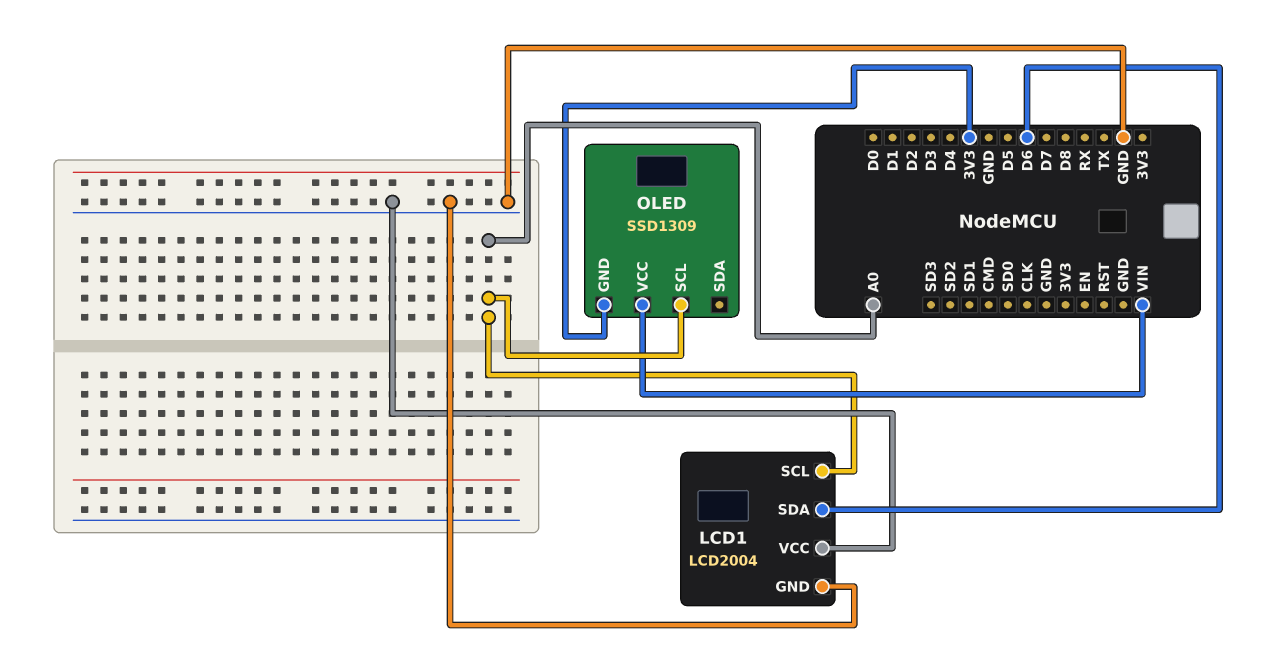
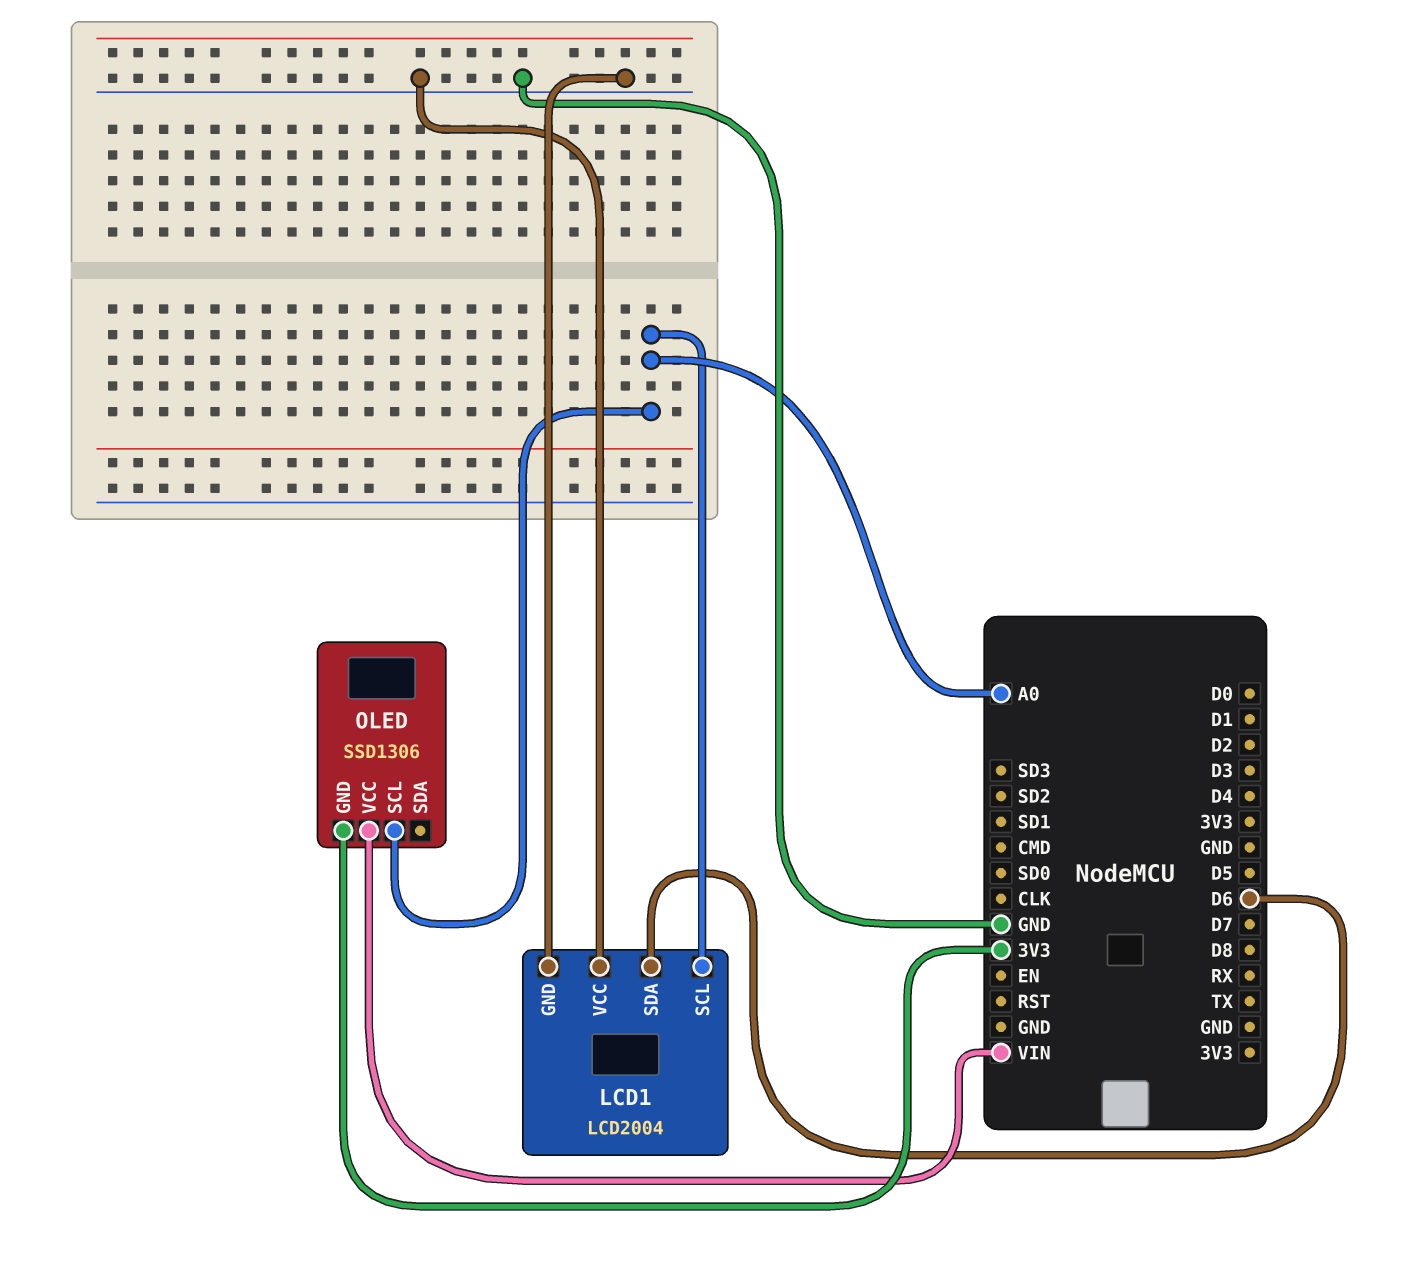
OLED: SSD1309 -> SSD1306

